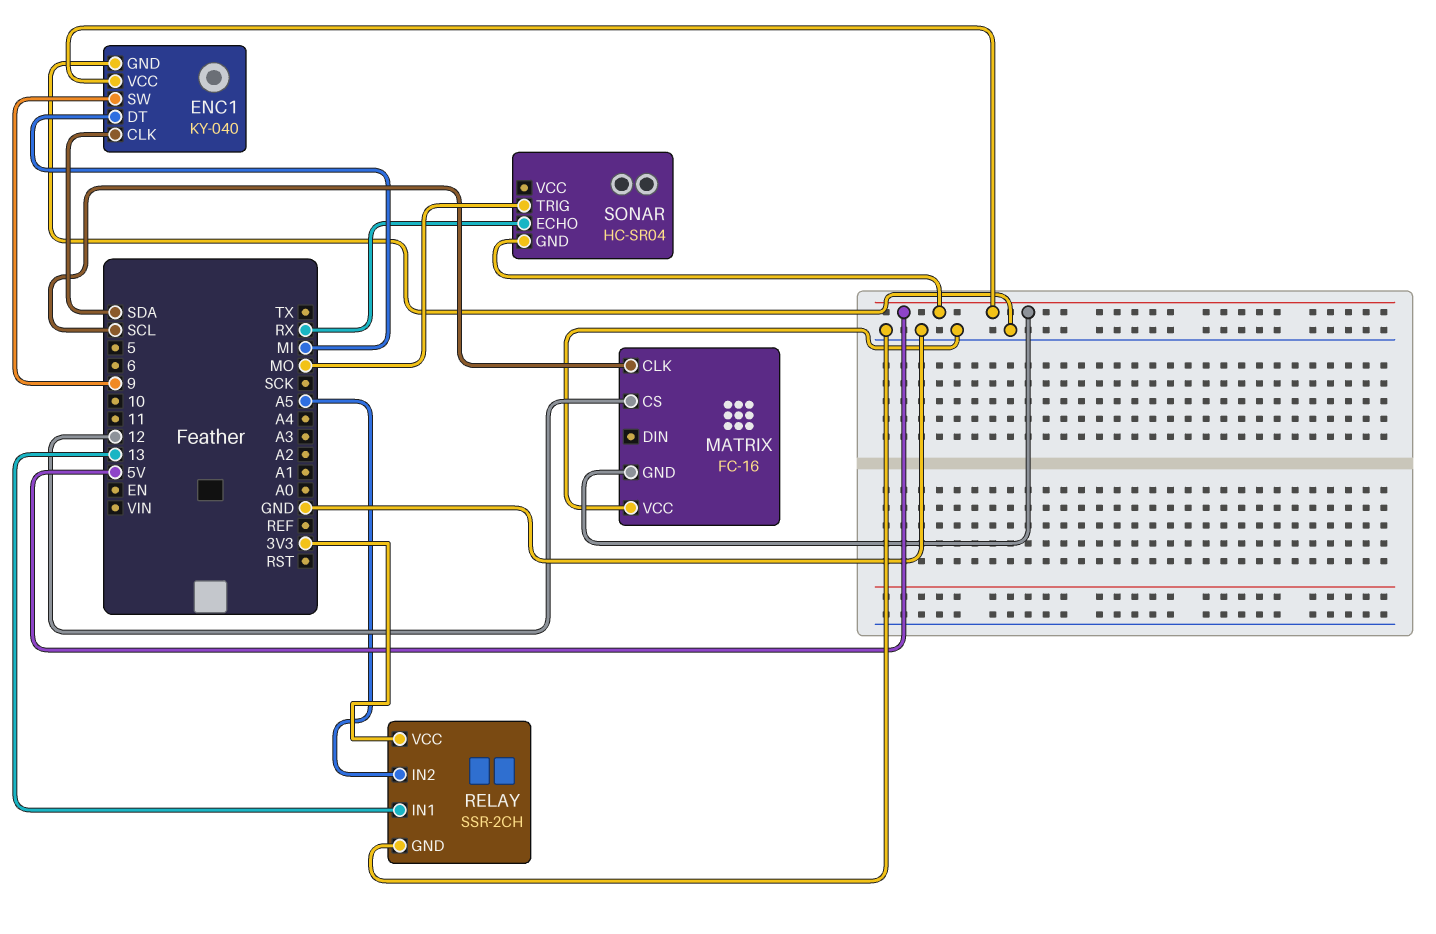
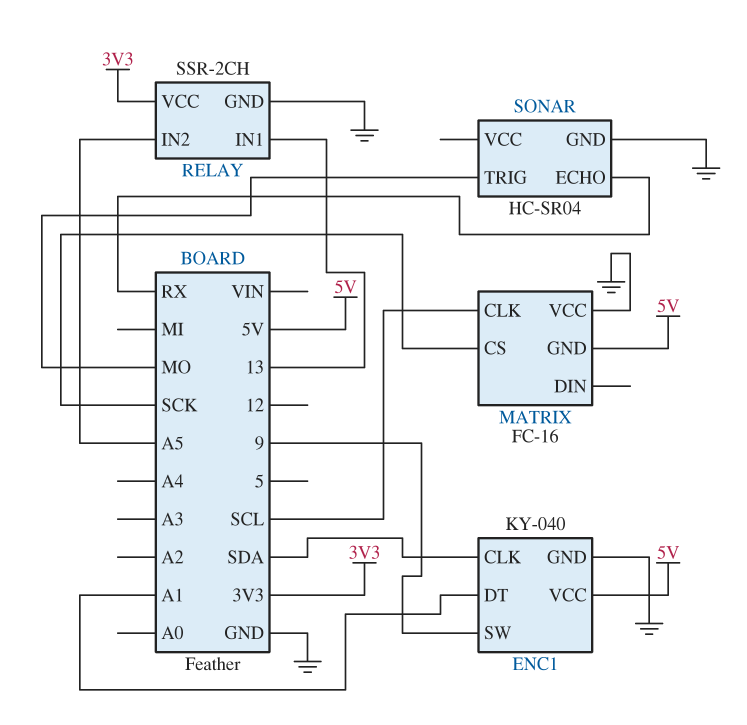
ENC1 pin DT: MI -> A1
MATRIX pin CS: 12 -> SCK
SONAR pin GND: 5V -> GND

